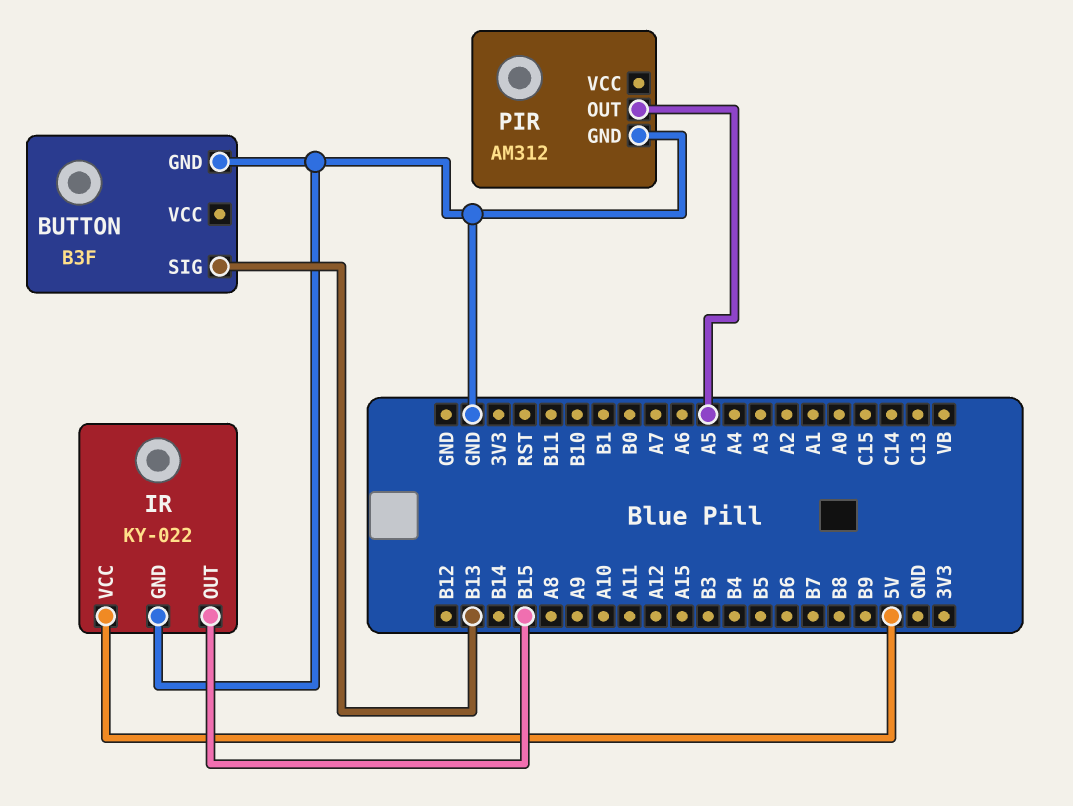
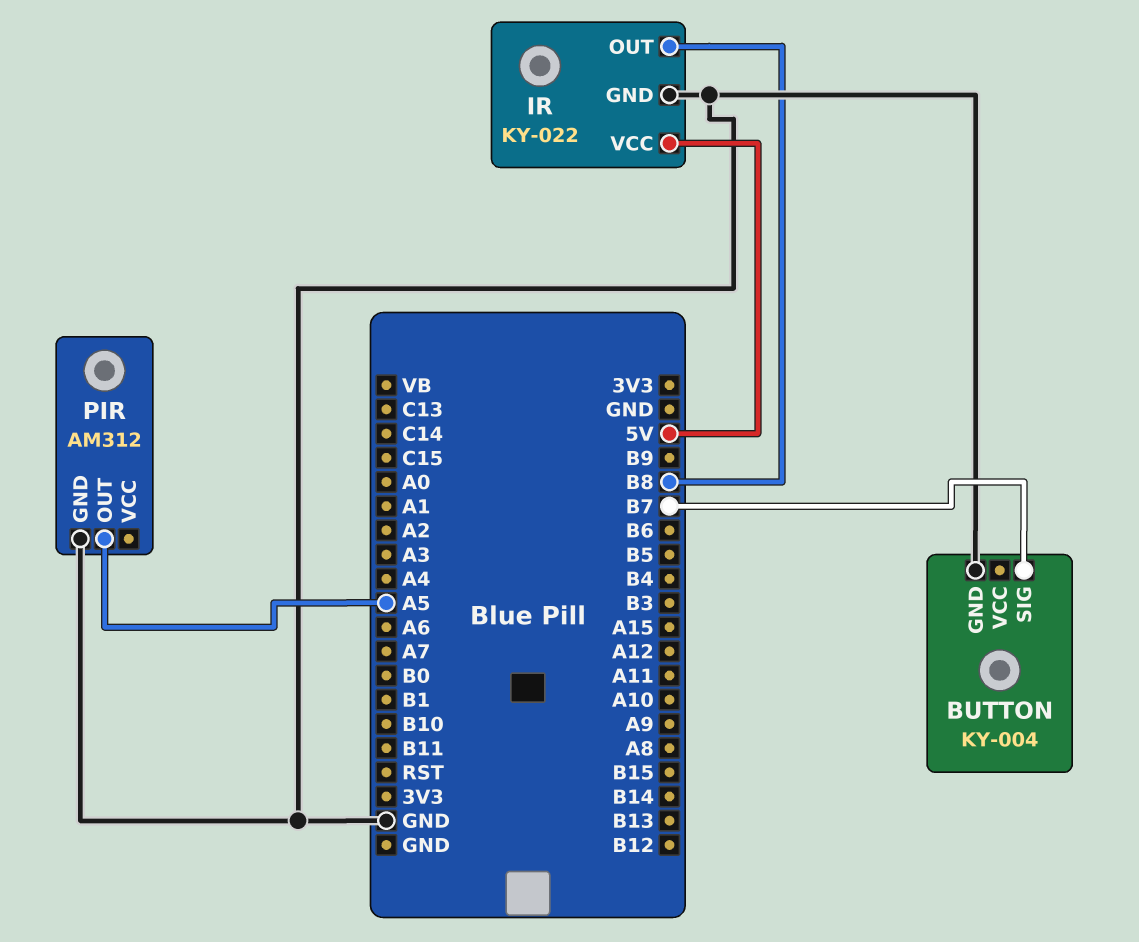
BUTTON: B3F -> KY-004
BUTTON pin SIG: B13 -> B7
IR pin OUT: B15 -> B8

